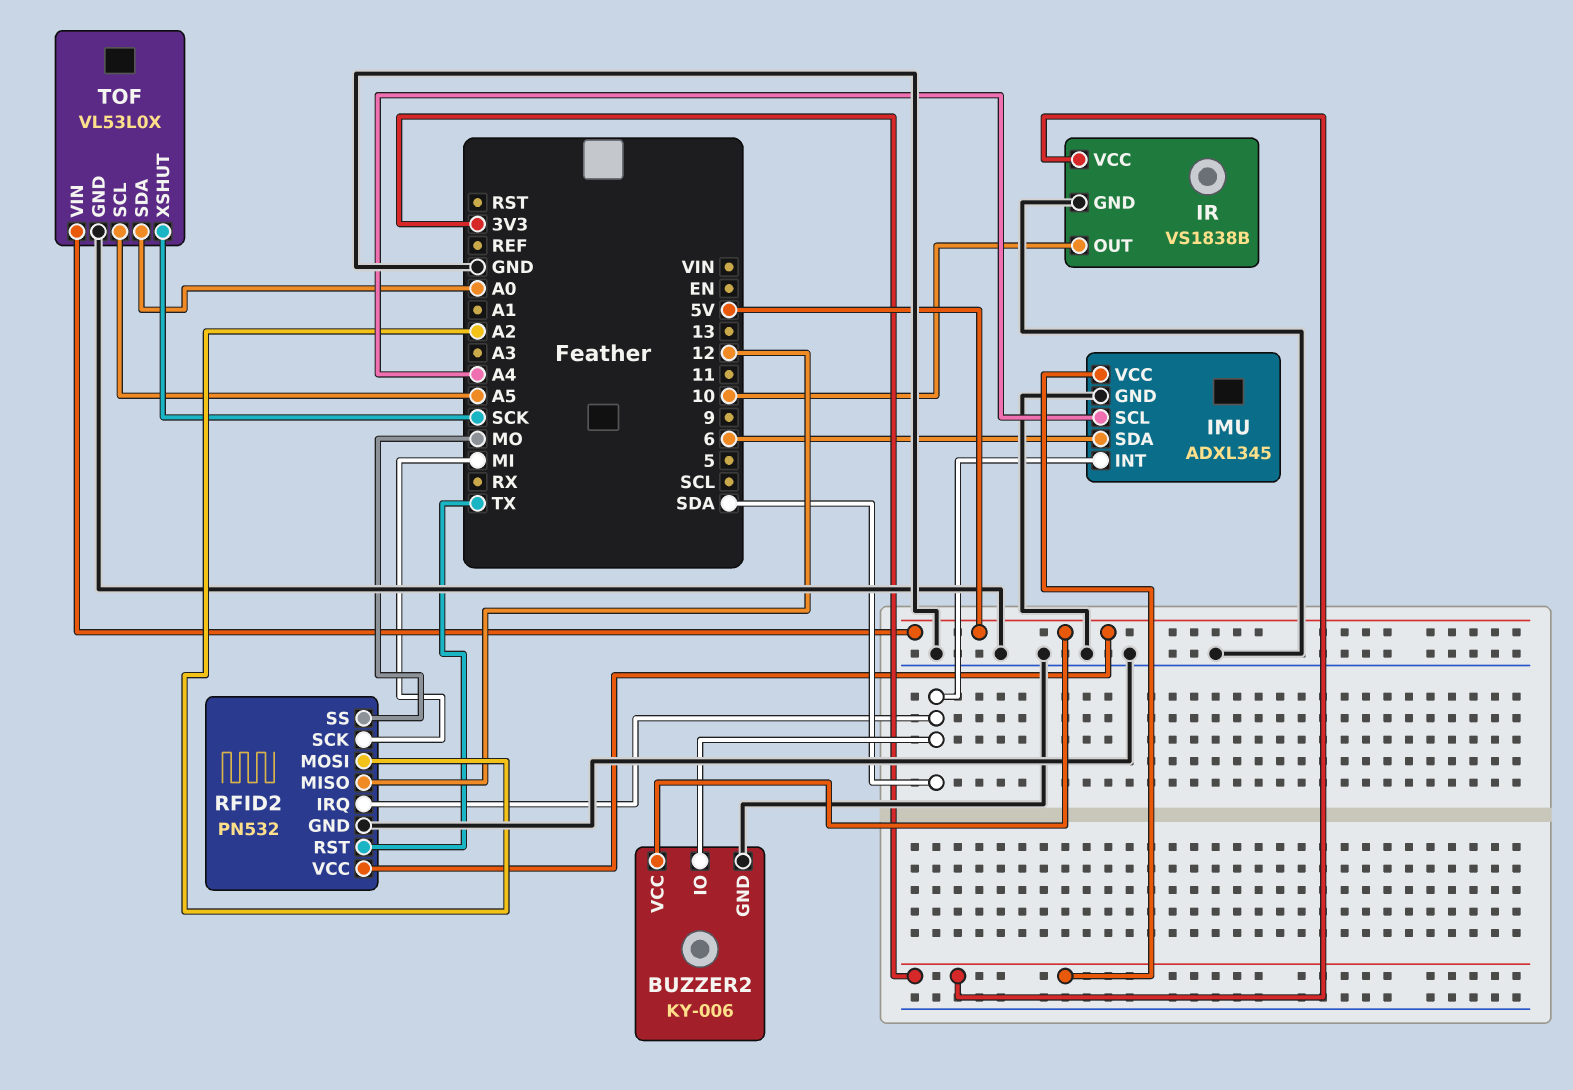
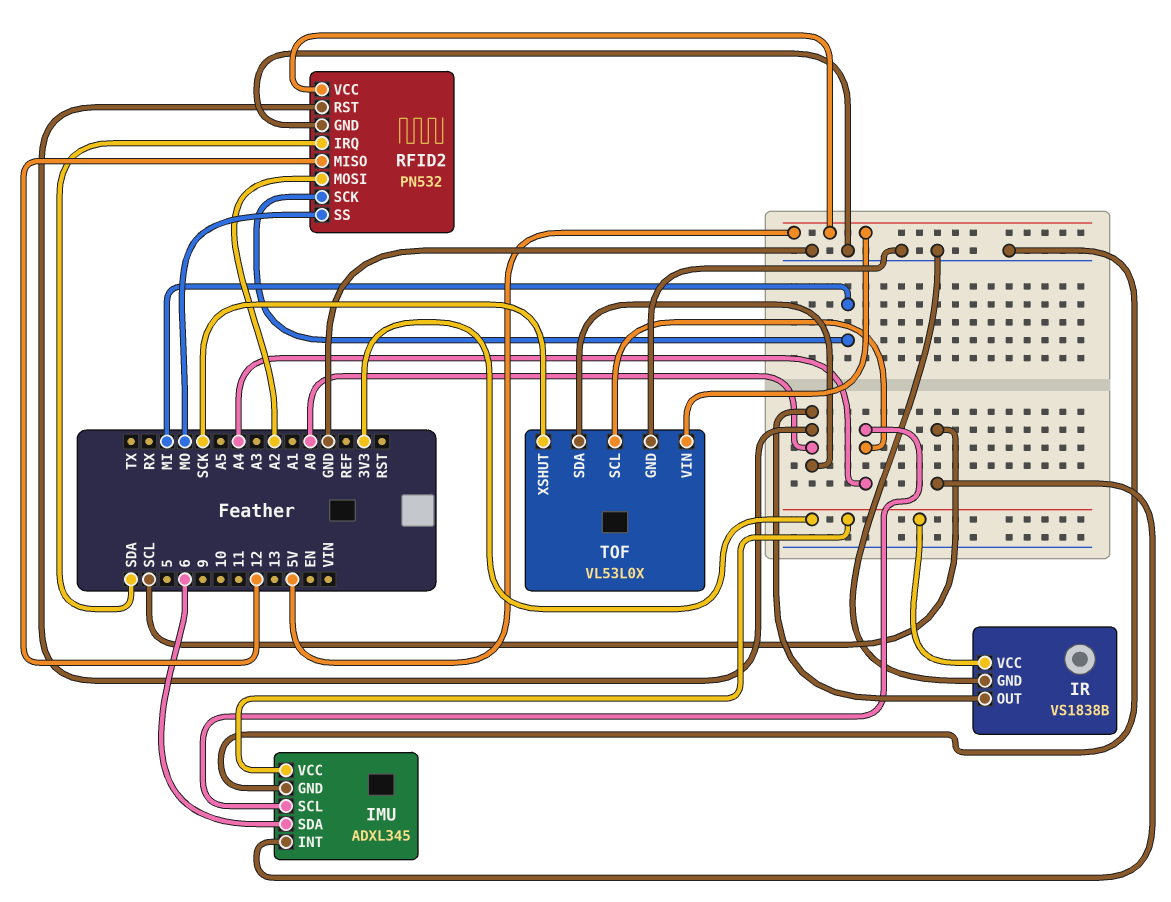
BUZZER2: KY-006 -> none
BUZZER2 pin GND: GND -> none
BUZZER2 pin IO: SDA -> none
BUZZER2 pin VCC: 5V -> none
IMU pin INT: SDA -> SCL
IR pin OUT: 10 -> A0
RFID2 pin RST: TX -> A0
TOF pin SCL: A5 -> A4

